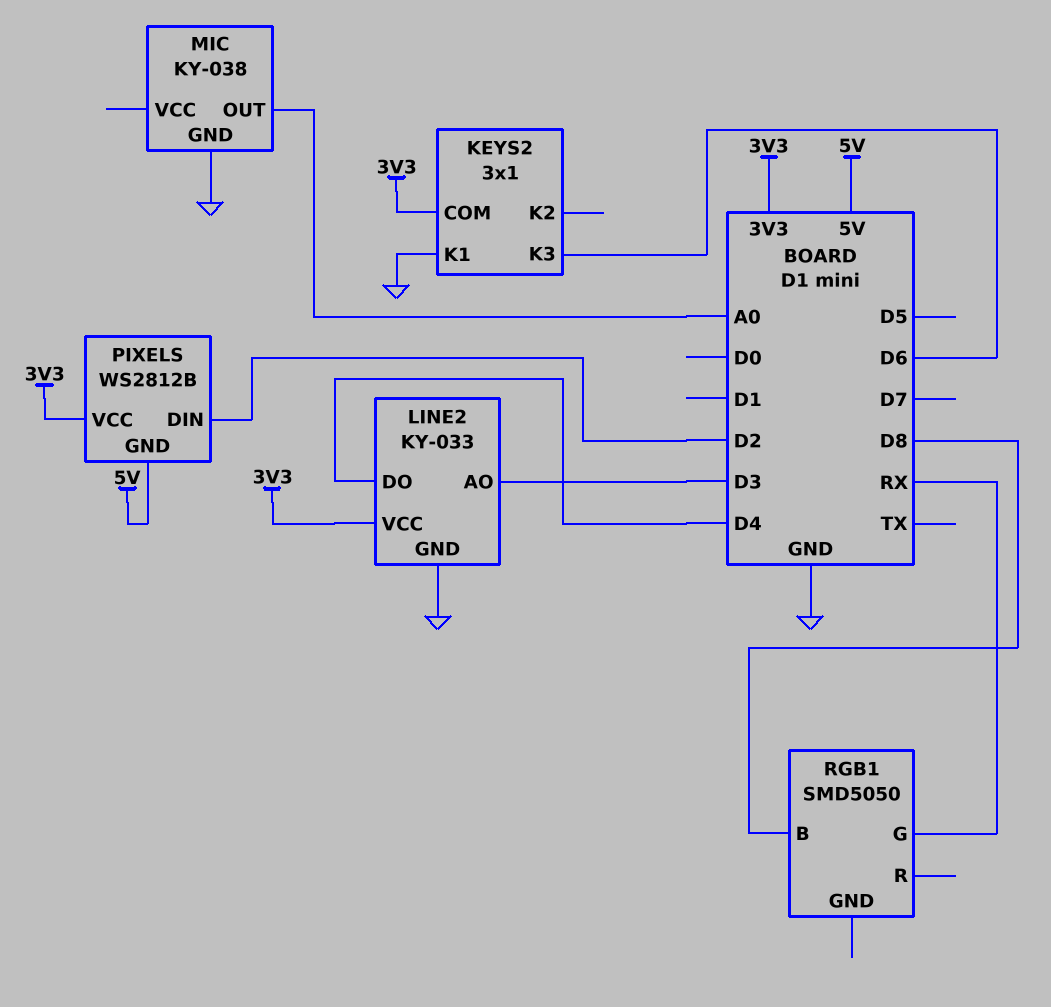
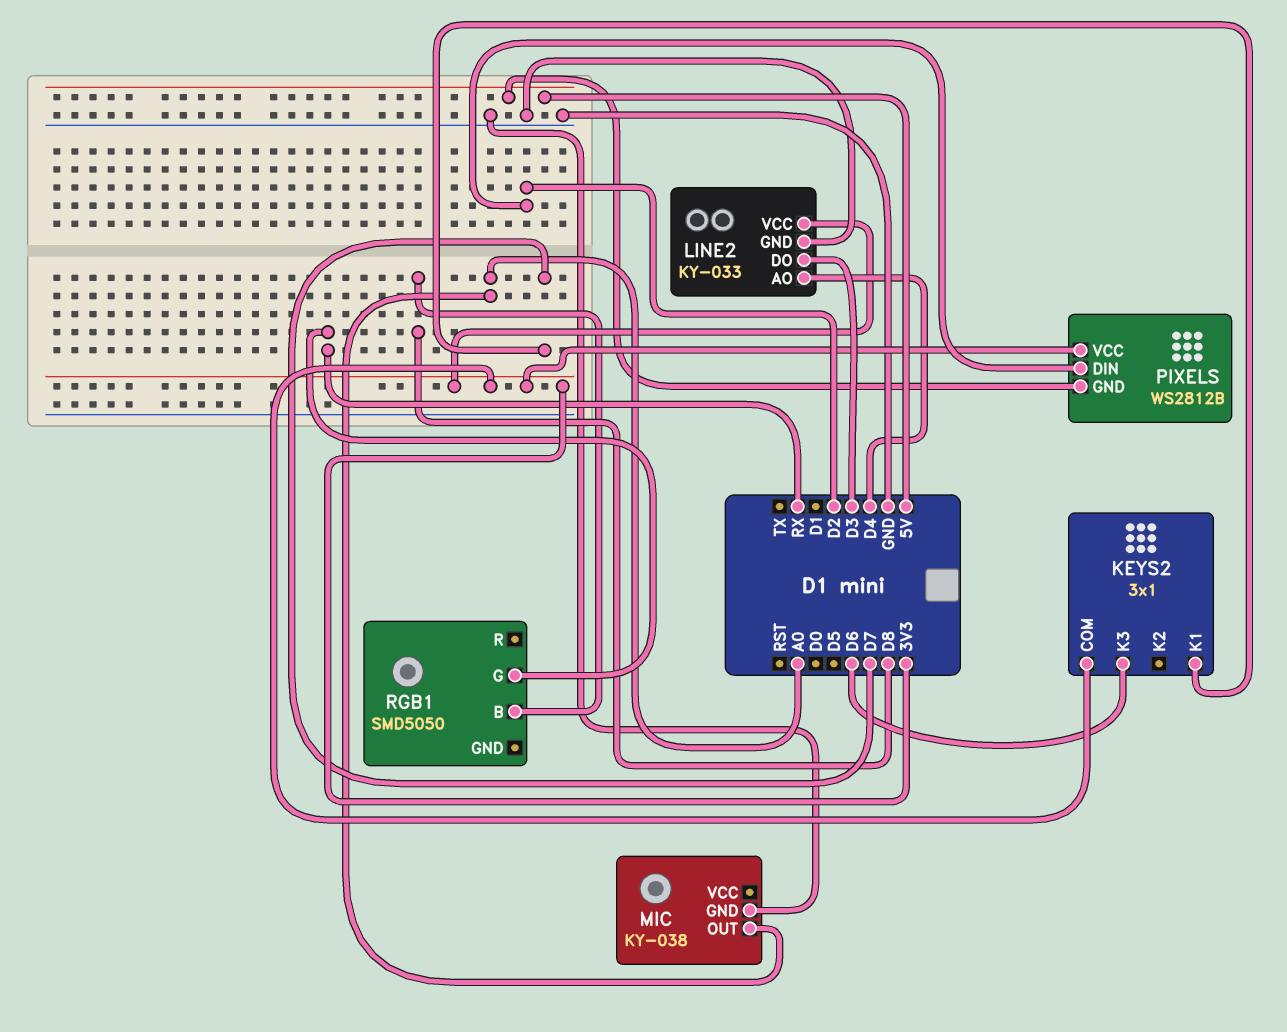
KEYS2 pin K1: GND -> D7
LINE2 pin AO: D3 -> D4
LINE2 pin DO: D4 -> D3

